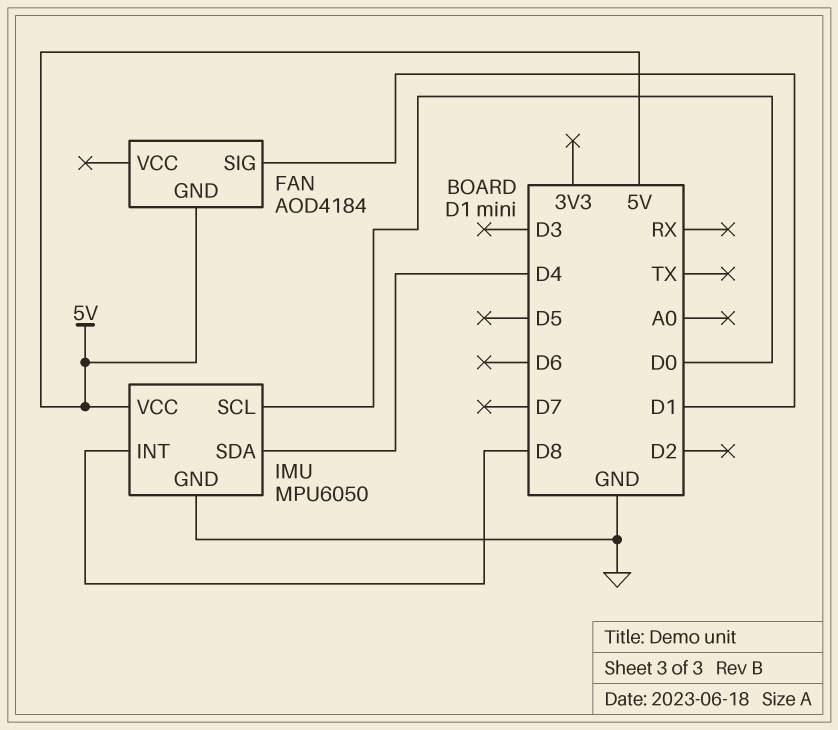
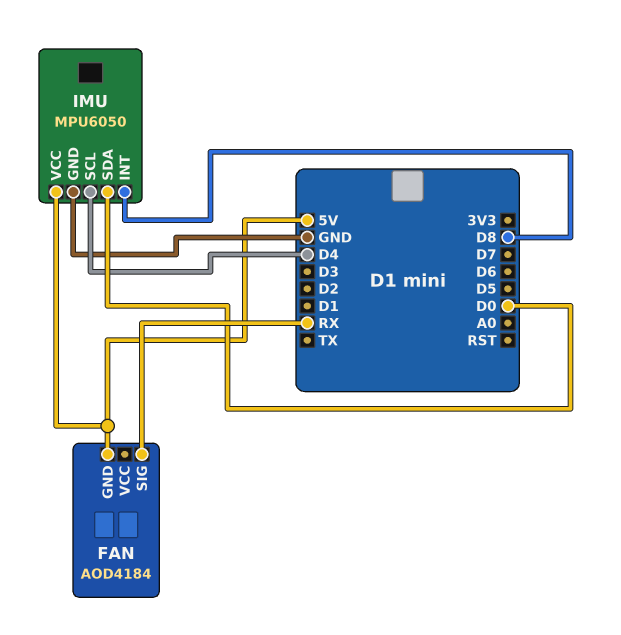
FAN pin SIG: D1 -> RX
IMU pin SCL: D0 -> D4
IMU pin SDA: D4 -> D0

